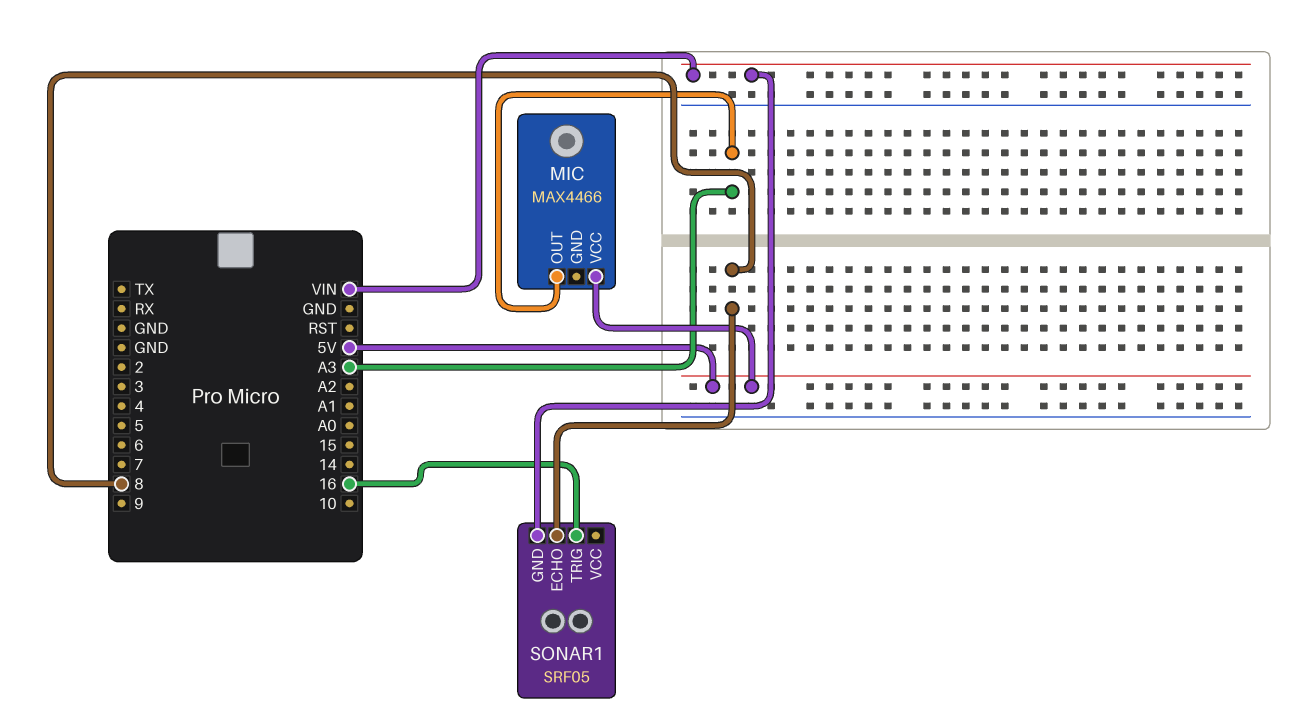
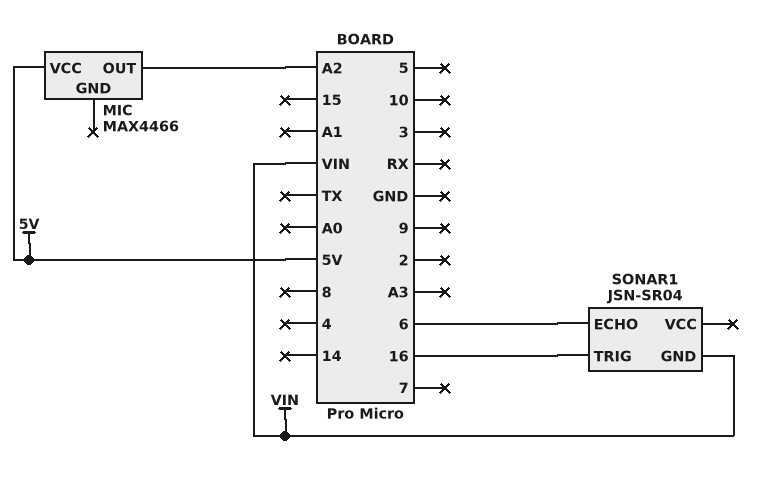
MIC pin OUT: A3 -> A2
SONAR1: SRF05 -> JSN-SR04
SONAR1 pin ECHO: 8 -> 6

